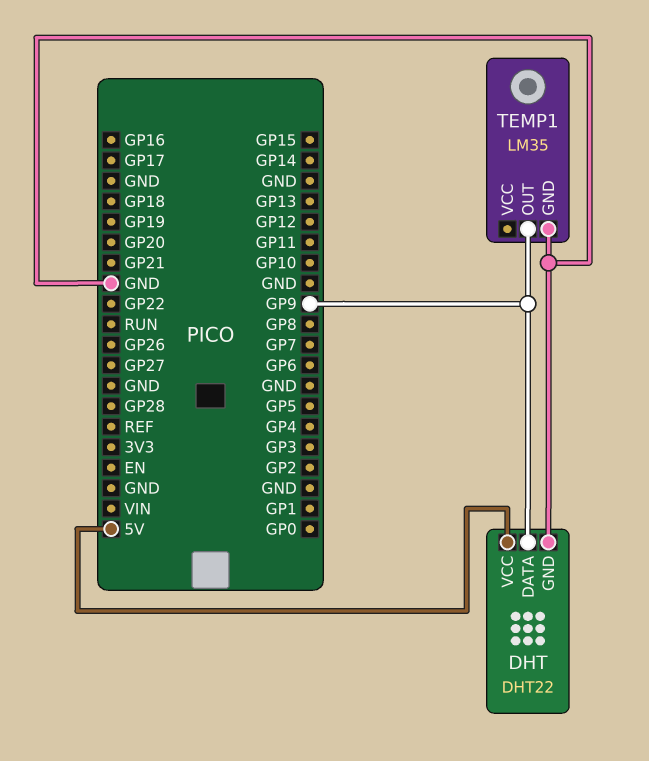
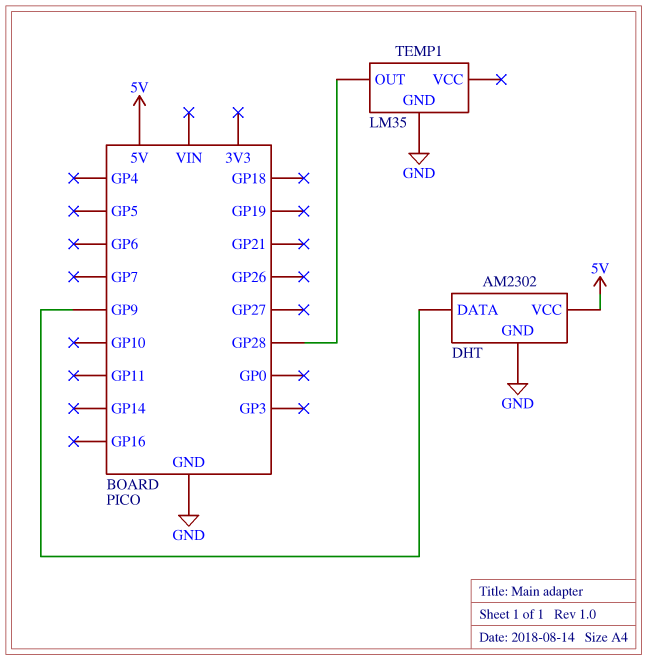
DHT: DHT22 -> AM2302
TEMP1 pin OUT: GP9 -> GP28

